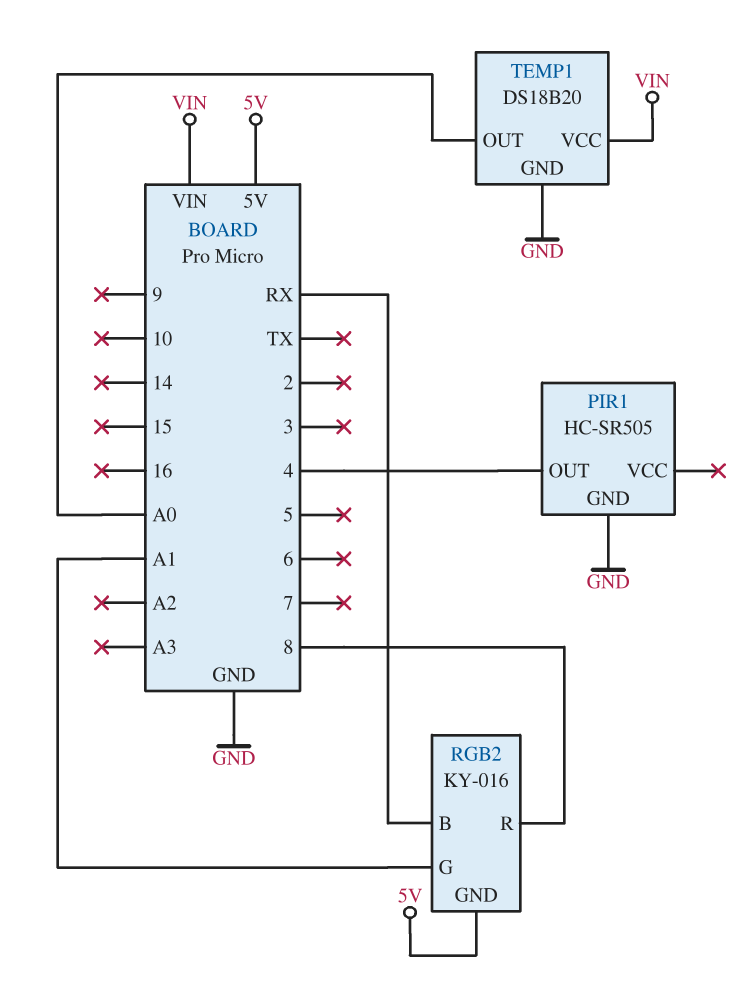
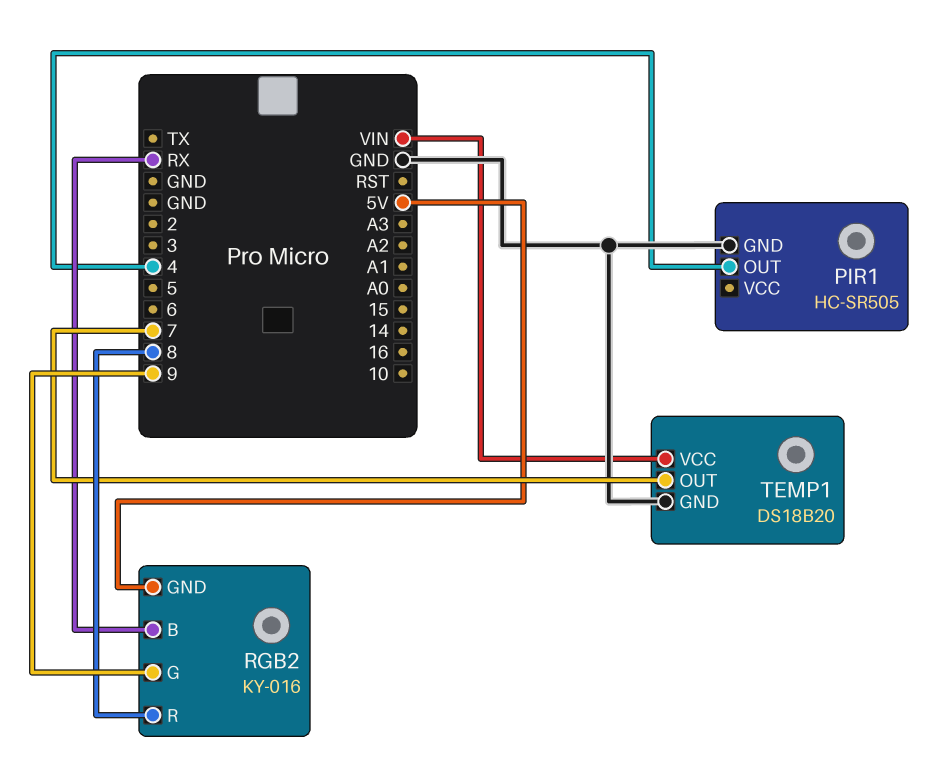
RGB2 pin G: A1 -> 9
TEMP1 pin OUT: A0 -> 7

